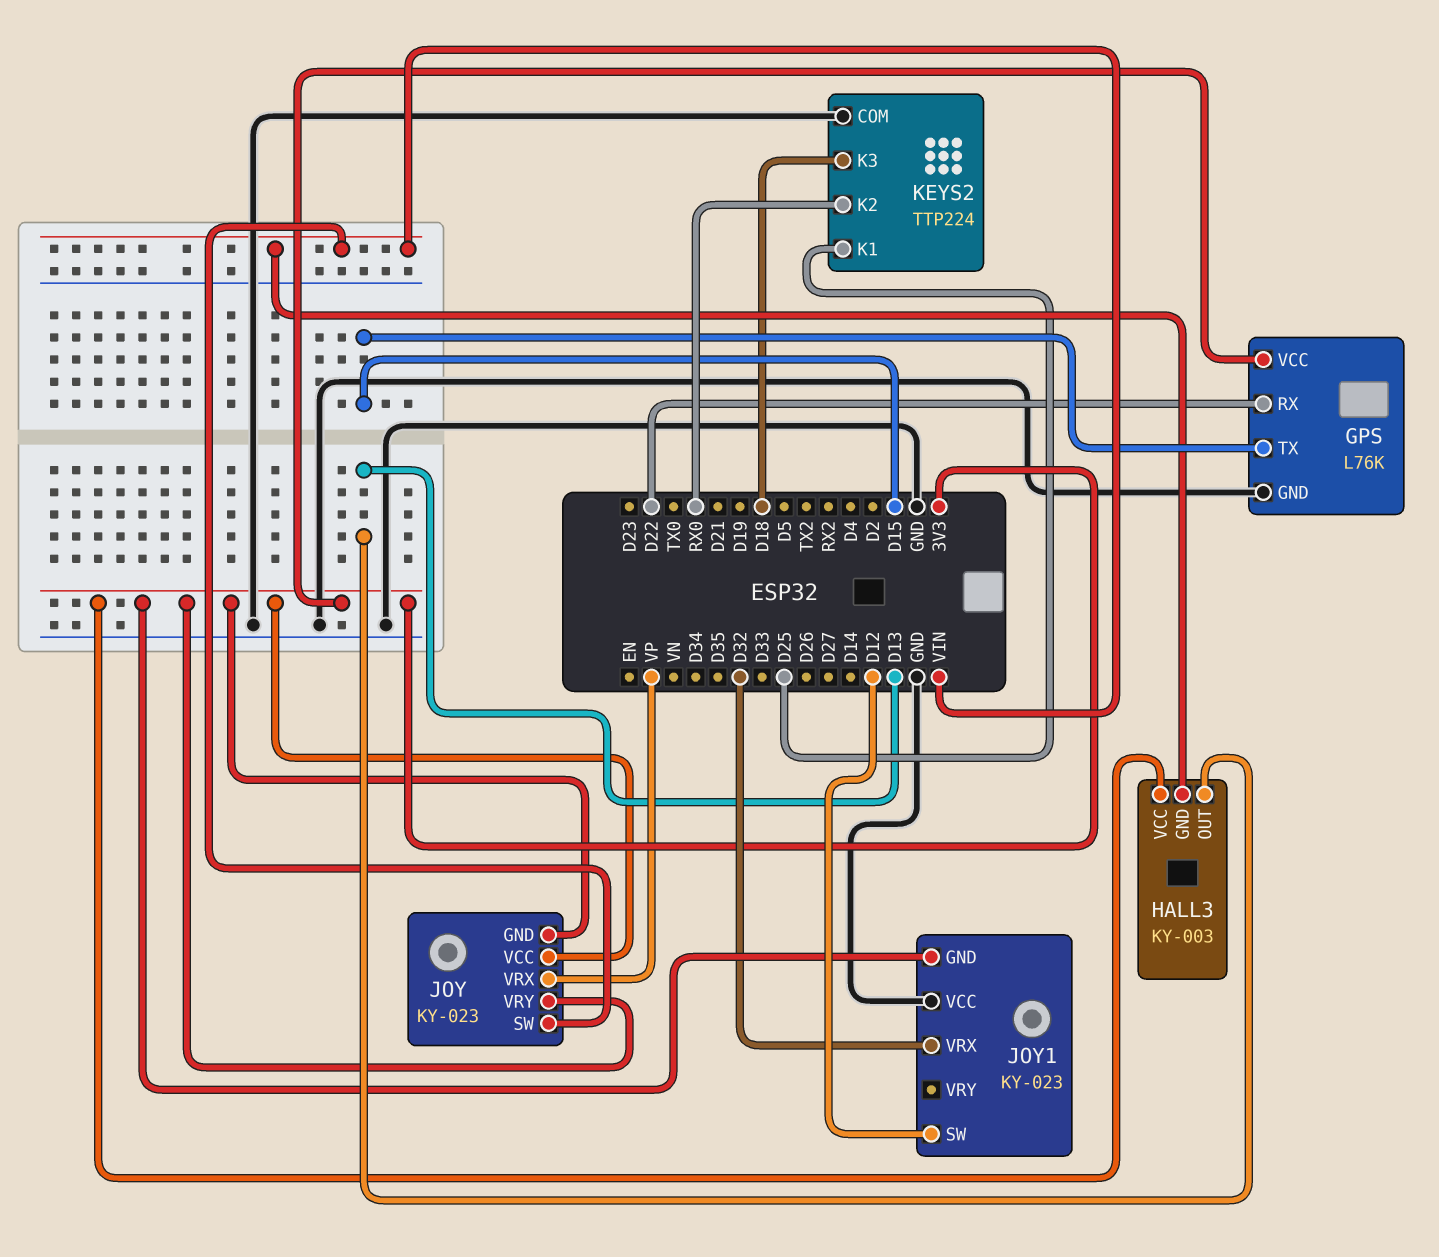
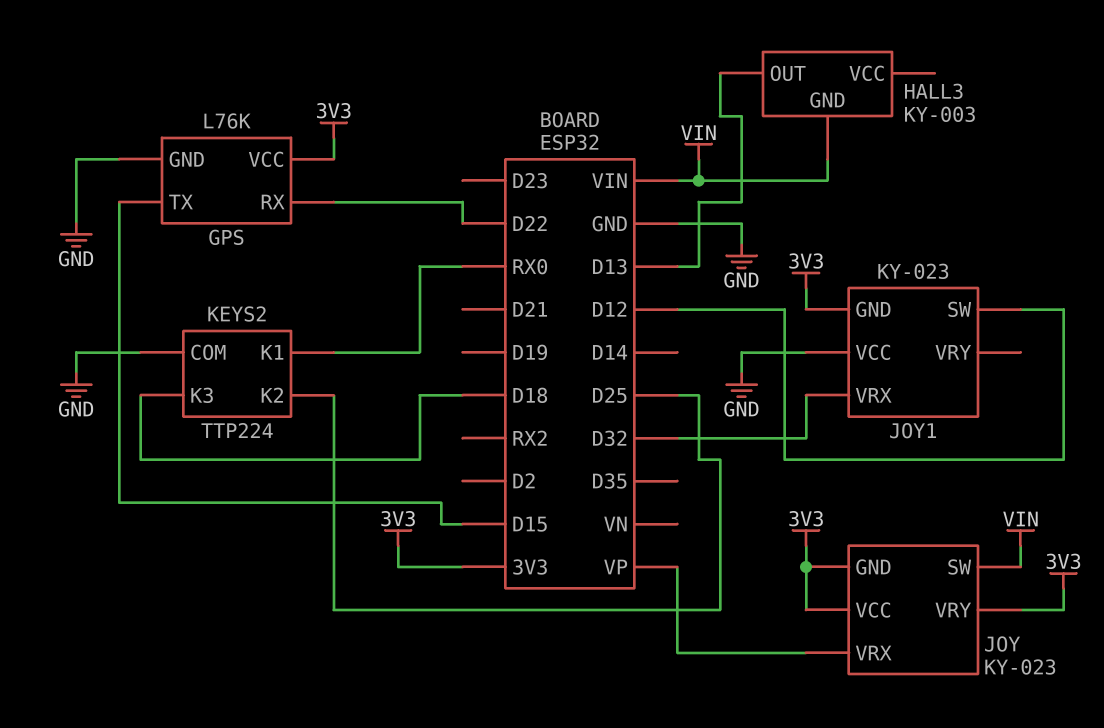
HALL3 pin VCC: 3V3 -> none
KEYS2 pin K1: D25 -> RX0
KEYS2 pin K2: RX0 -> D25

